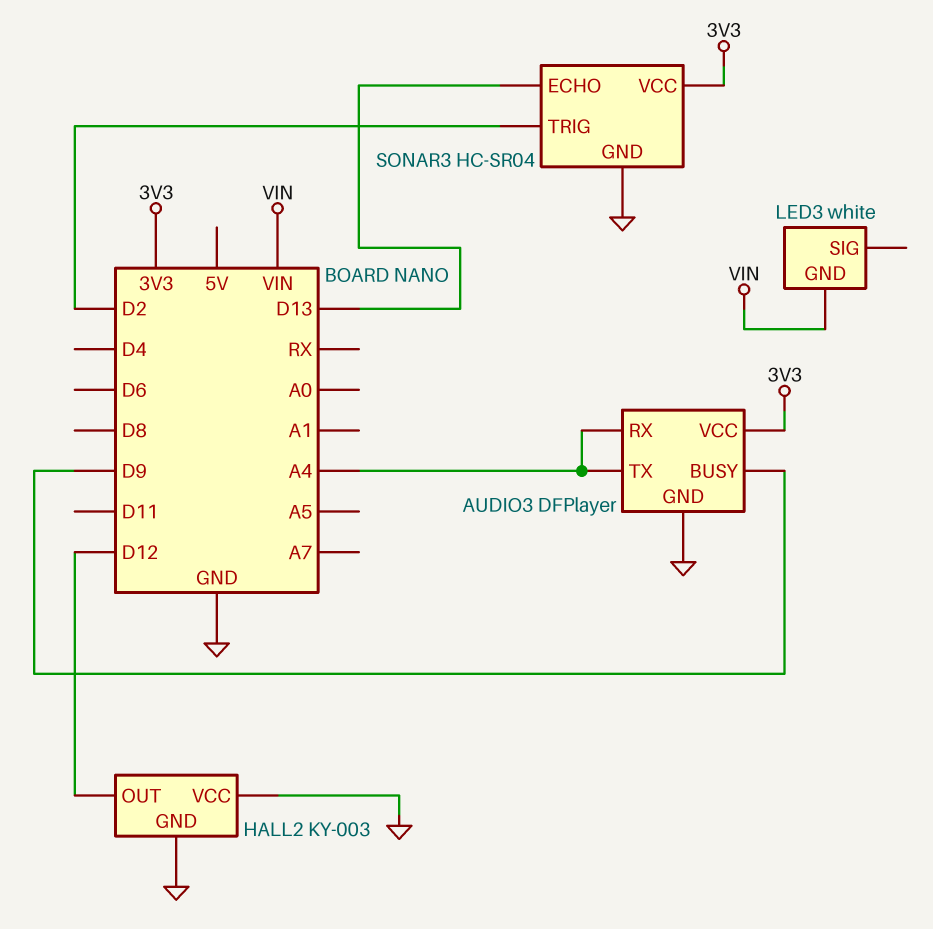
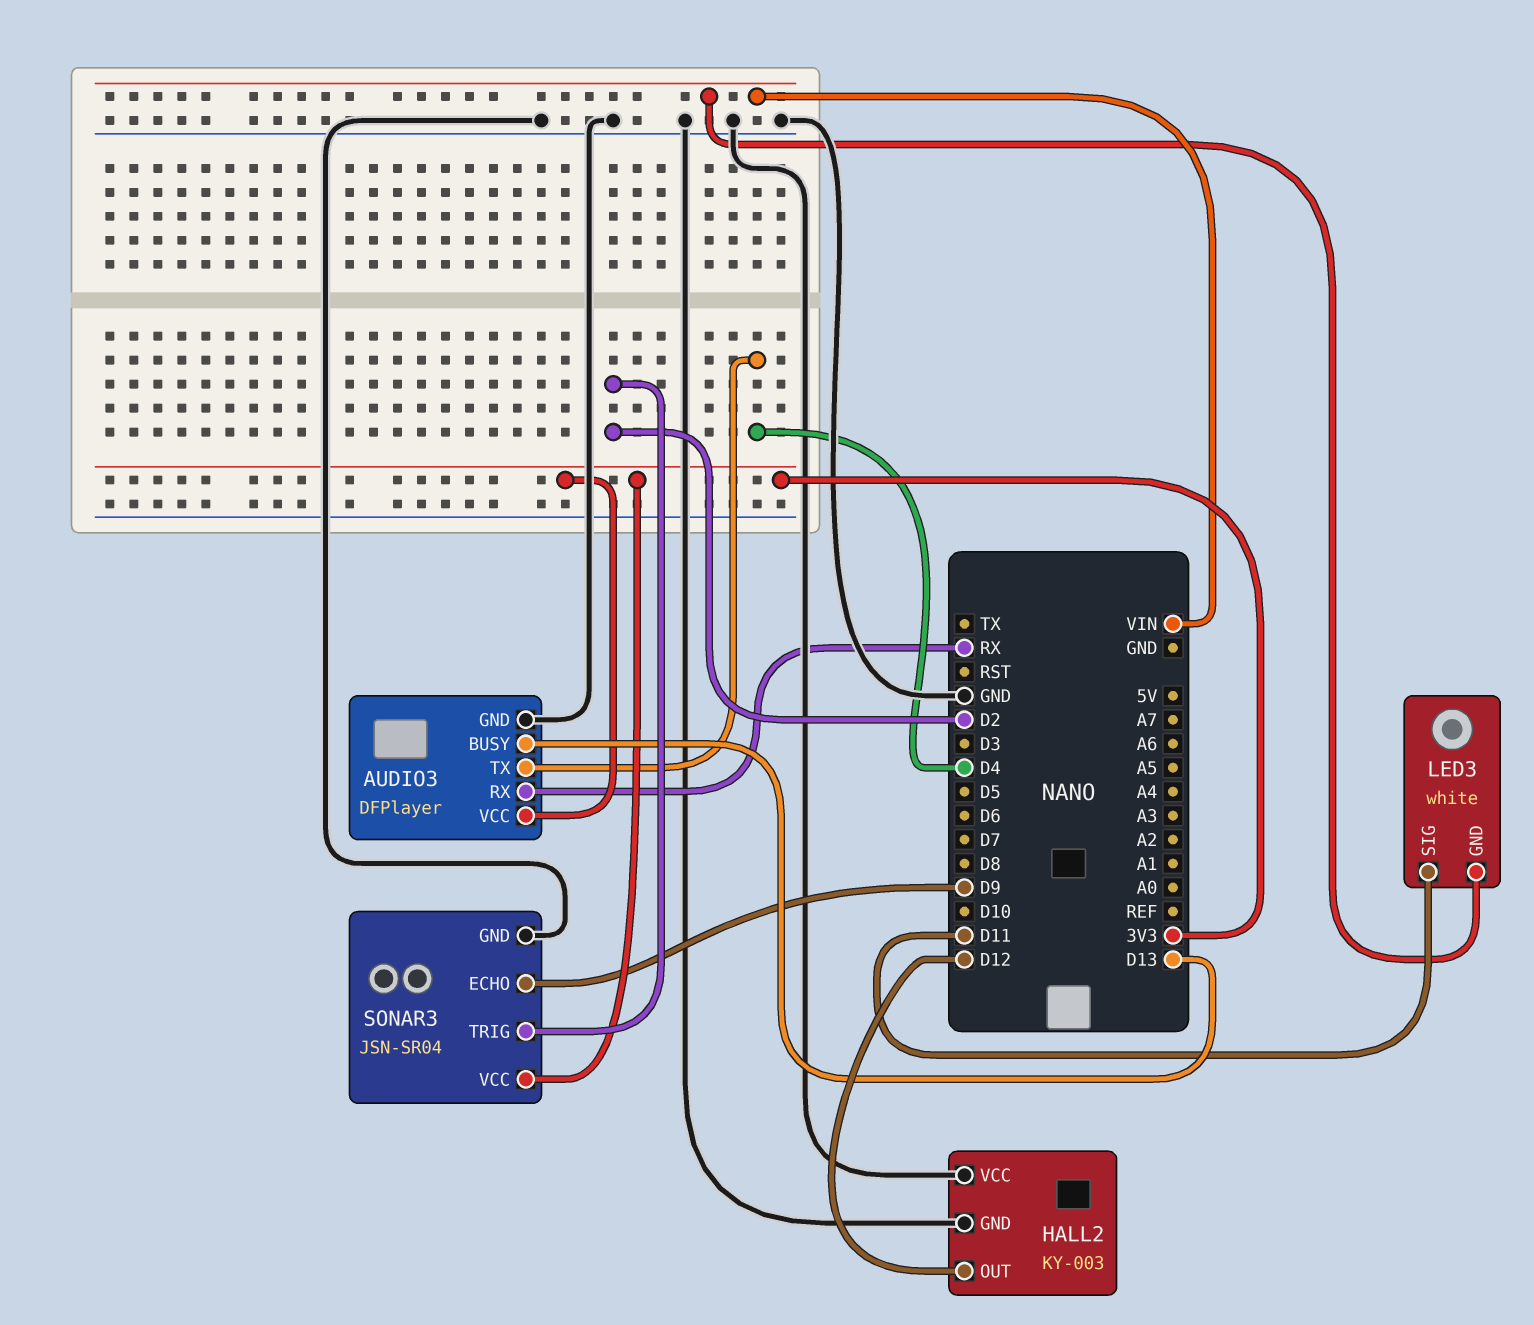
AUDIO3 pin BUSY: D9 -> D13
AUDIO3 pin RX: A4 -> RX
AUDIO3 pin TX: A4 -> D4
LED3 pin SIG: none -> D11
SONAR3: HC-SR04 -> JSN-SR04
SONAR3 pin ECHO: D13 -> D9

